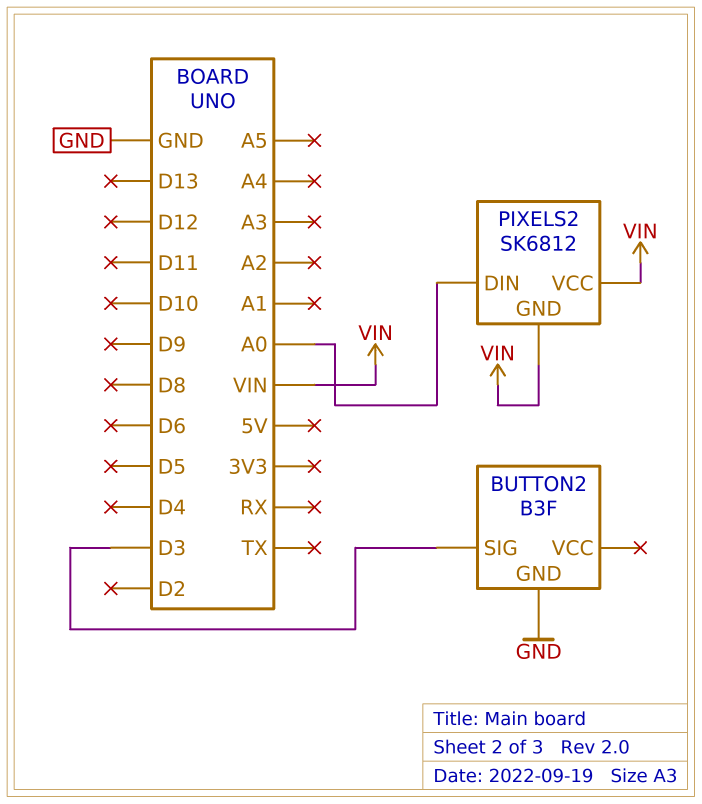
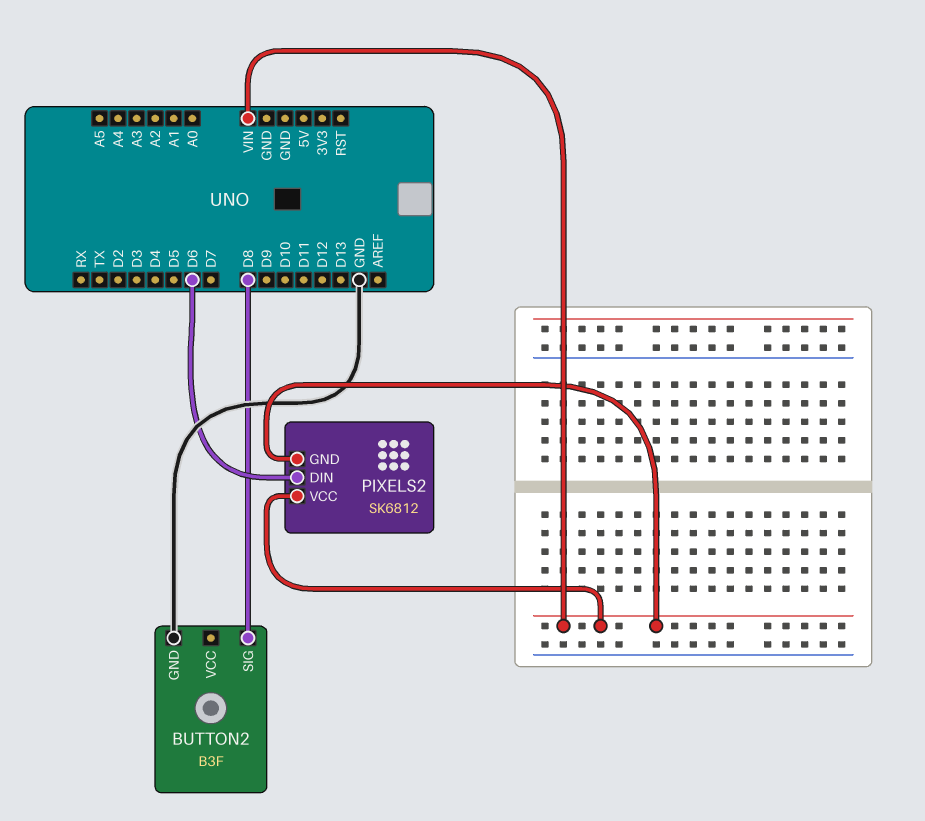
BUTTON2 pin SIG: D3 -> D8
PIXELS2 pin DIN: A0 -> D6

